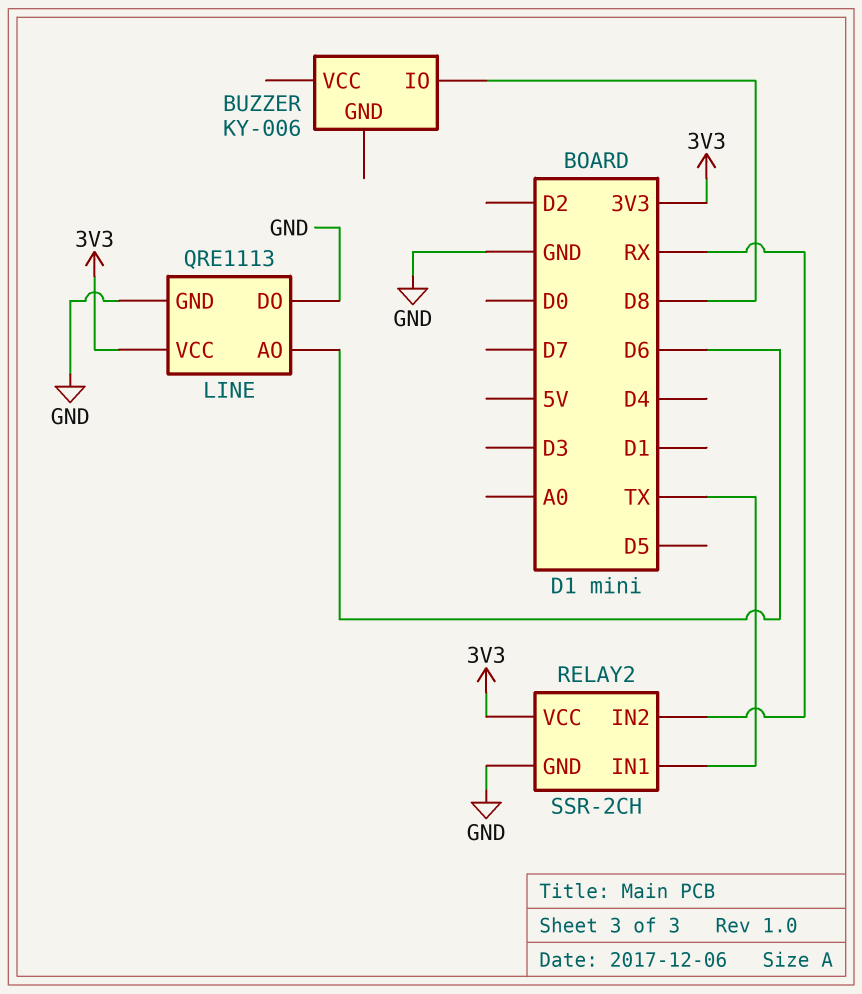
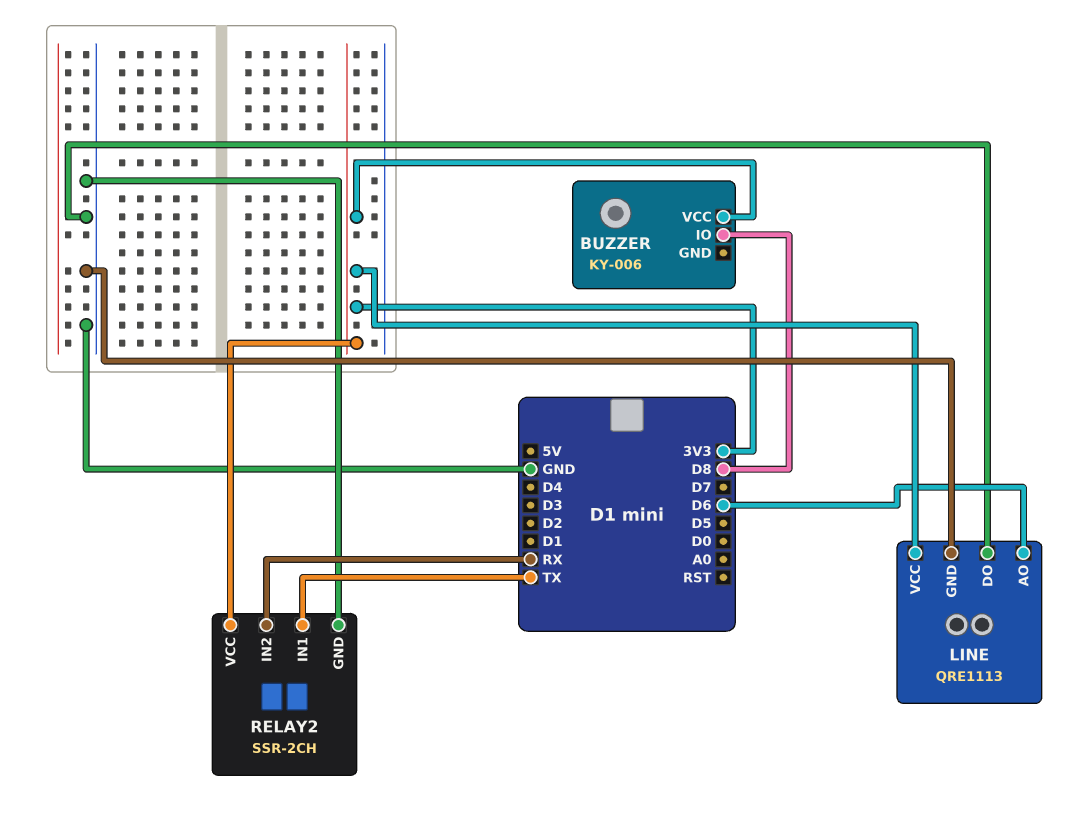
BUZZER pin VCC: none -> 3V3

